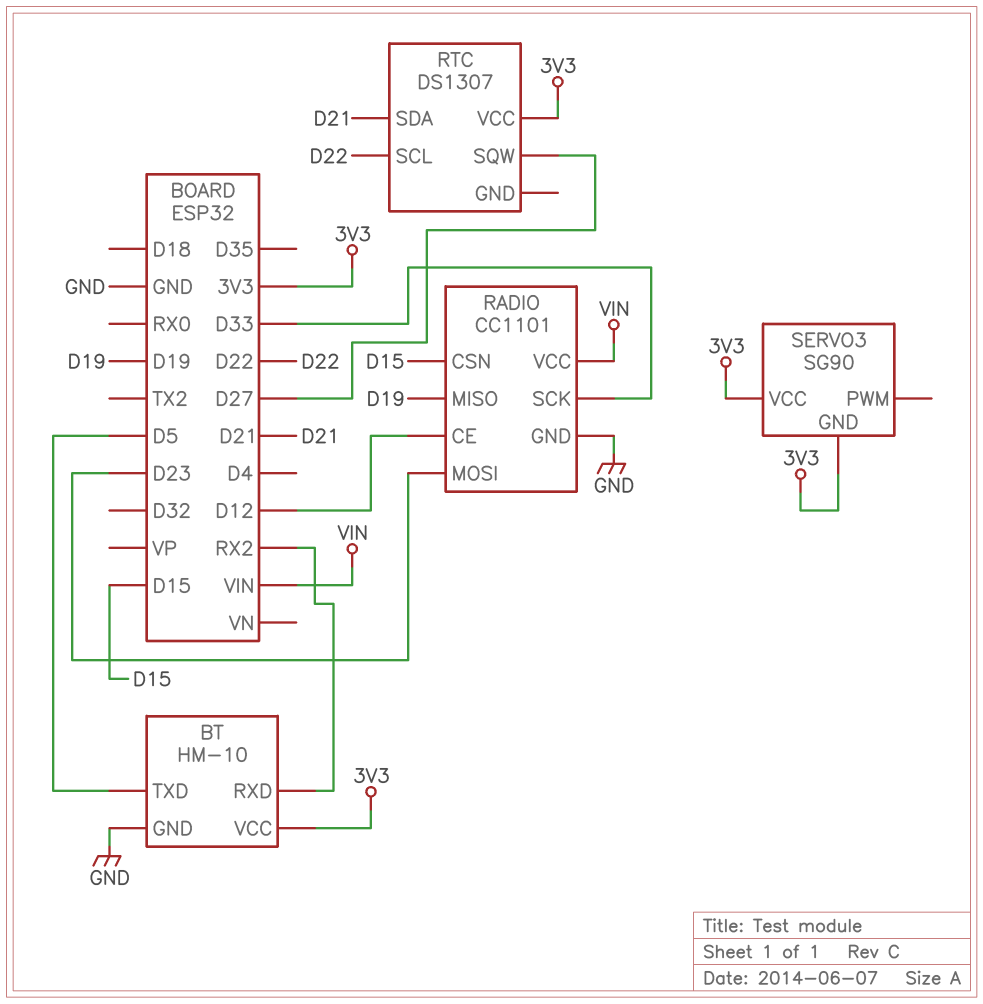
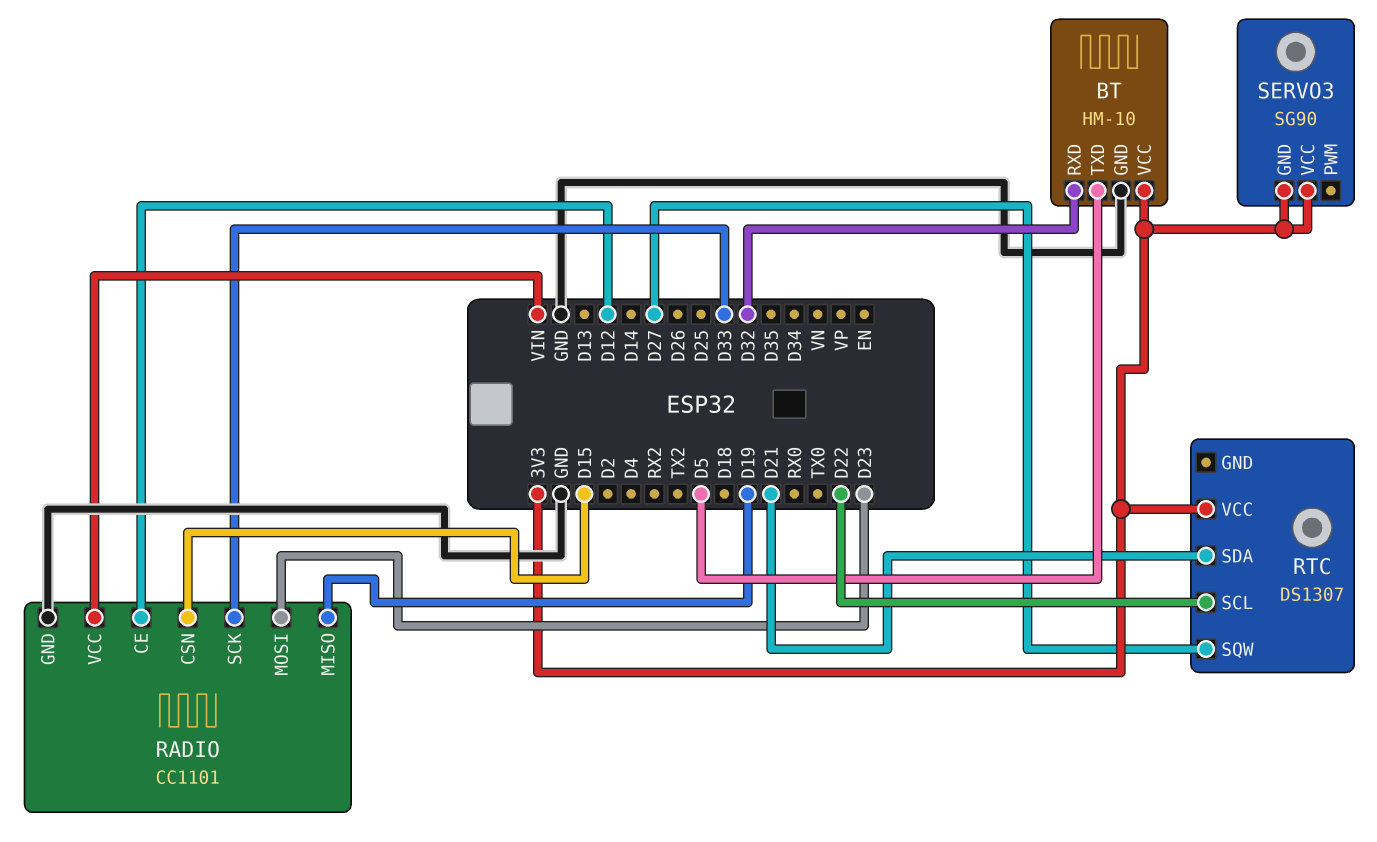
BT pin RXD: RX2 -> D32

